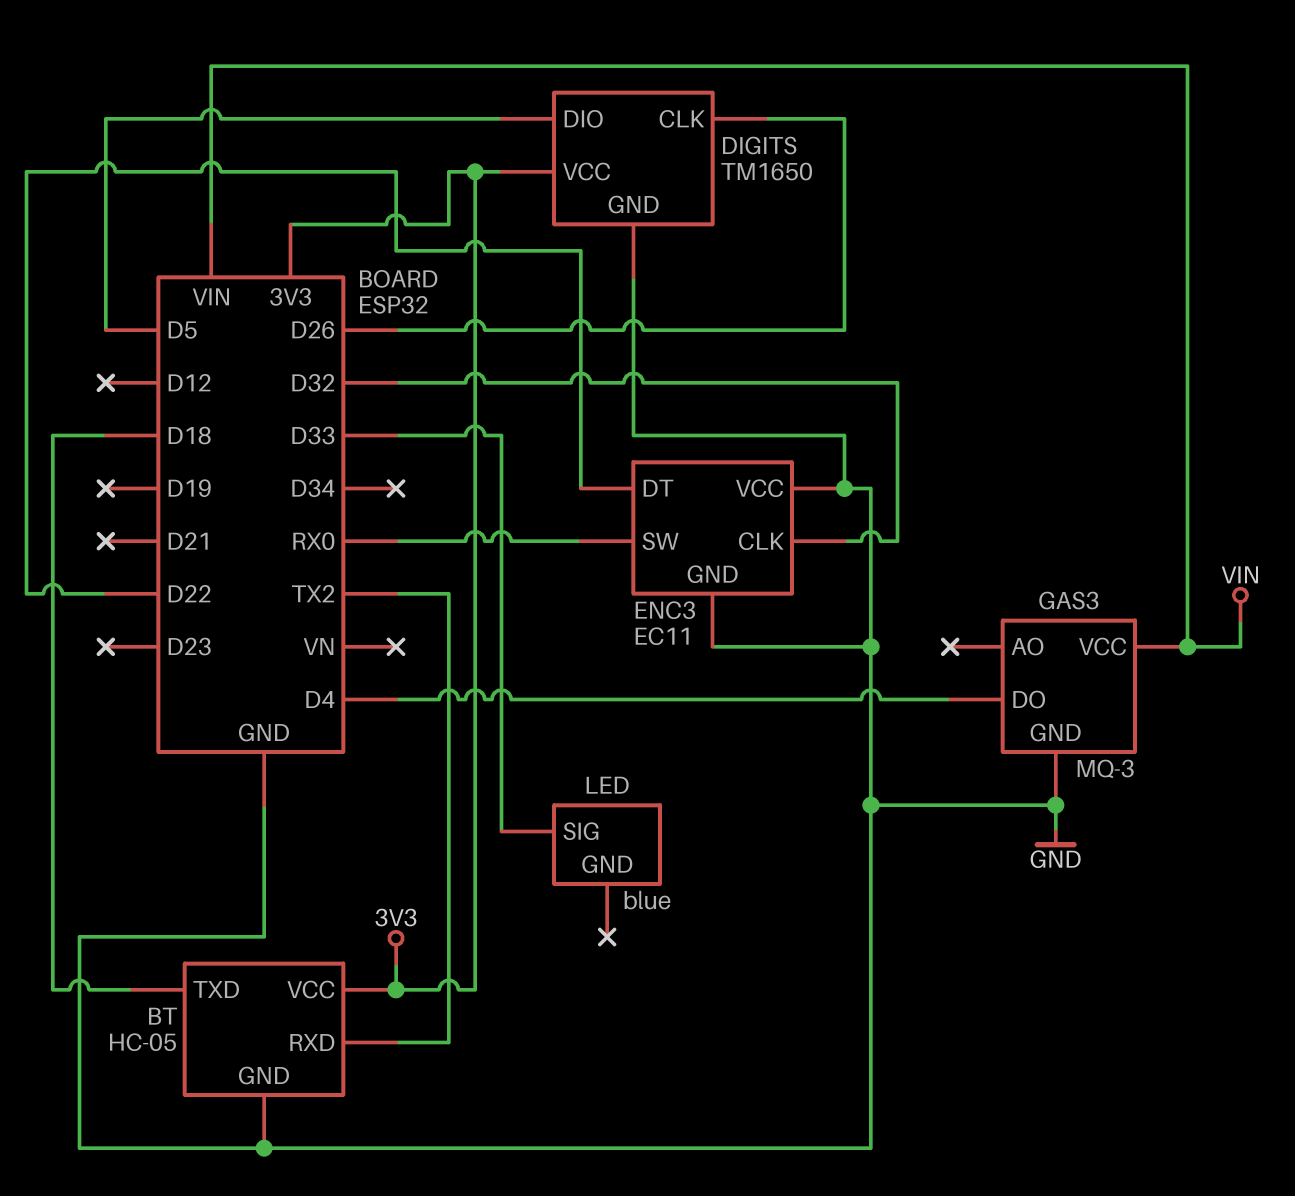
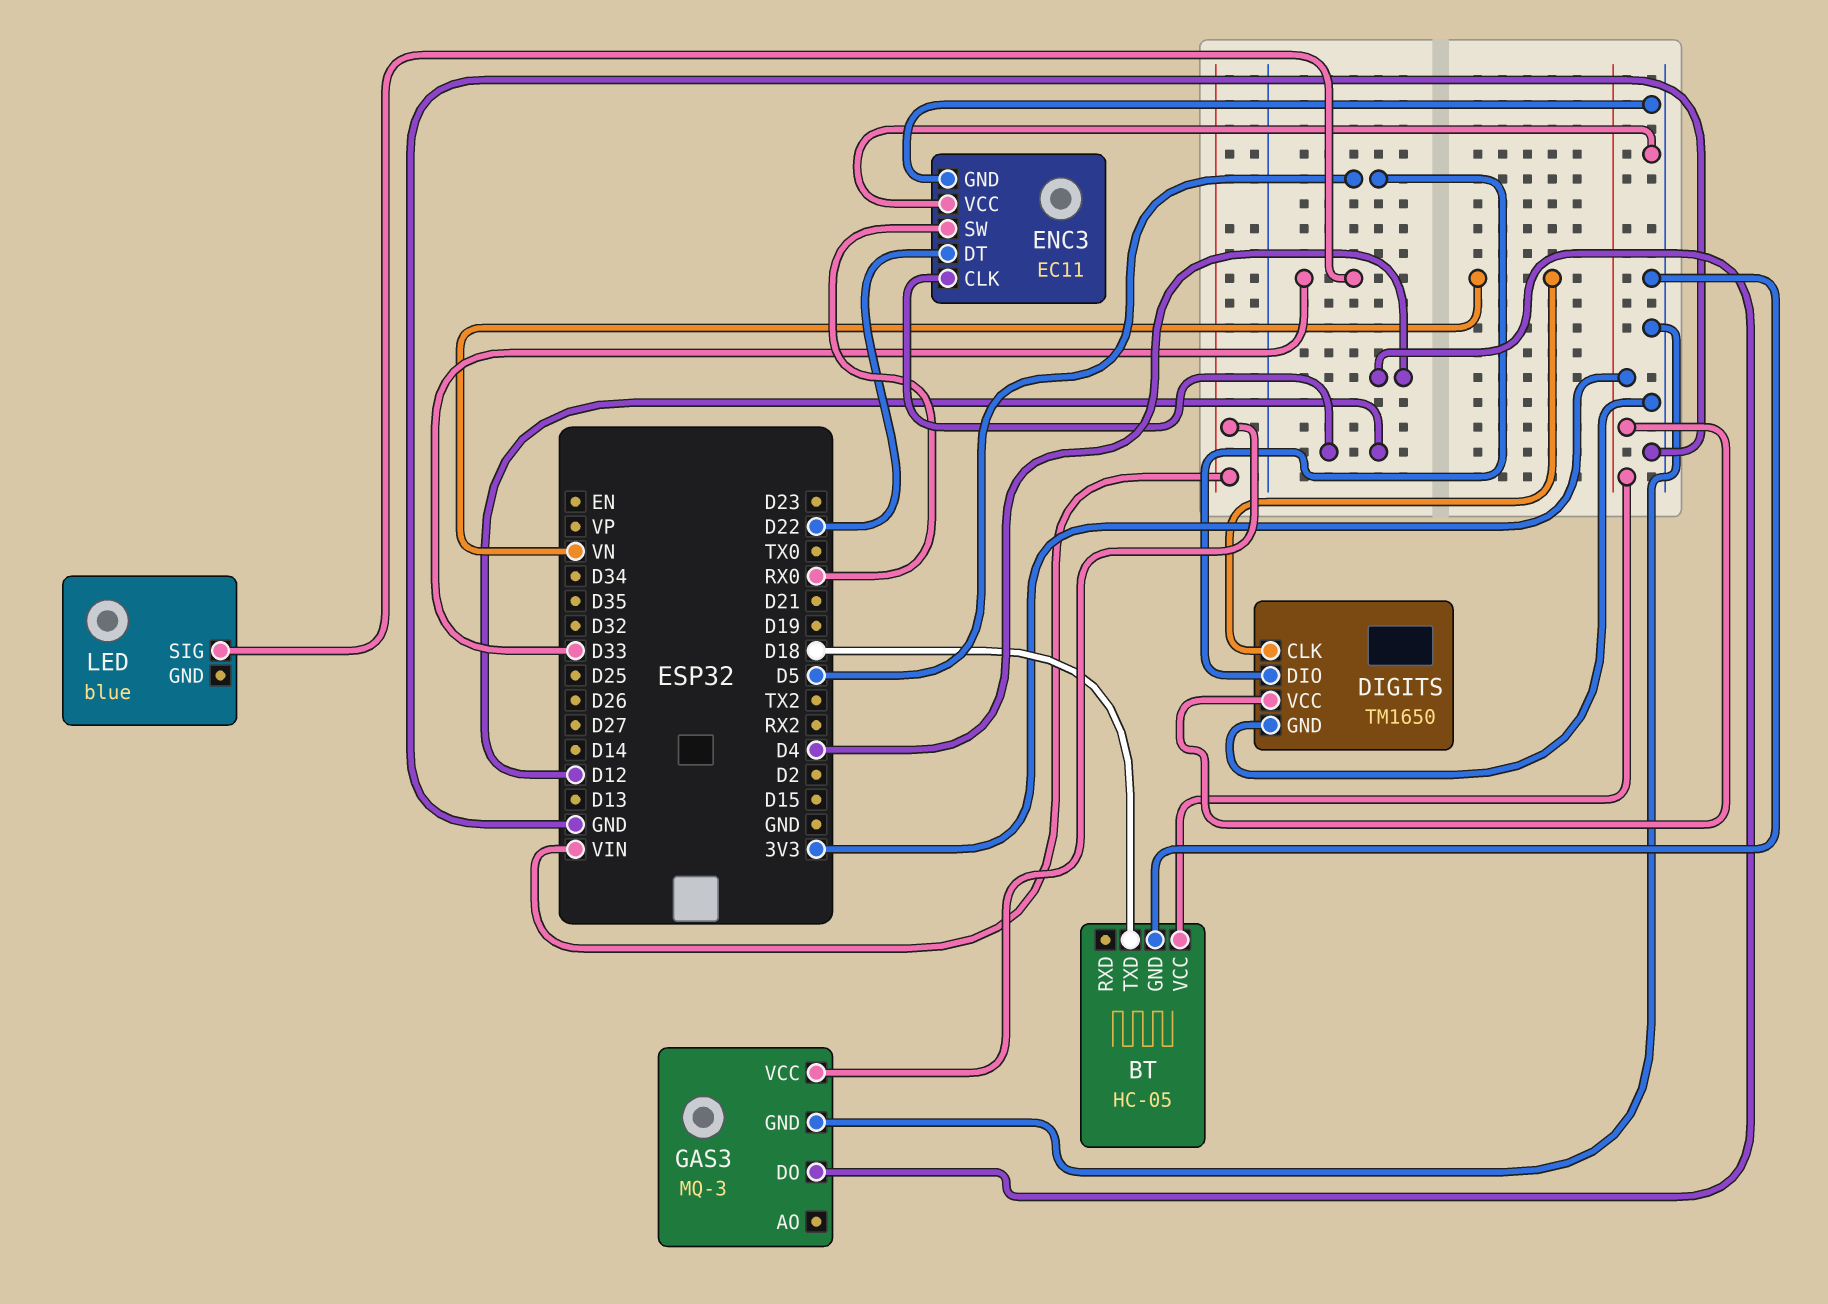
BT pin RXD: TX2 -> none
DIGITS pin CLK: D26 -> VN
ENC3 pin CLK: D32 -> D12

